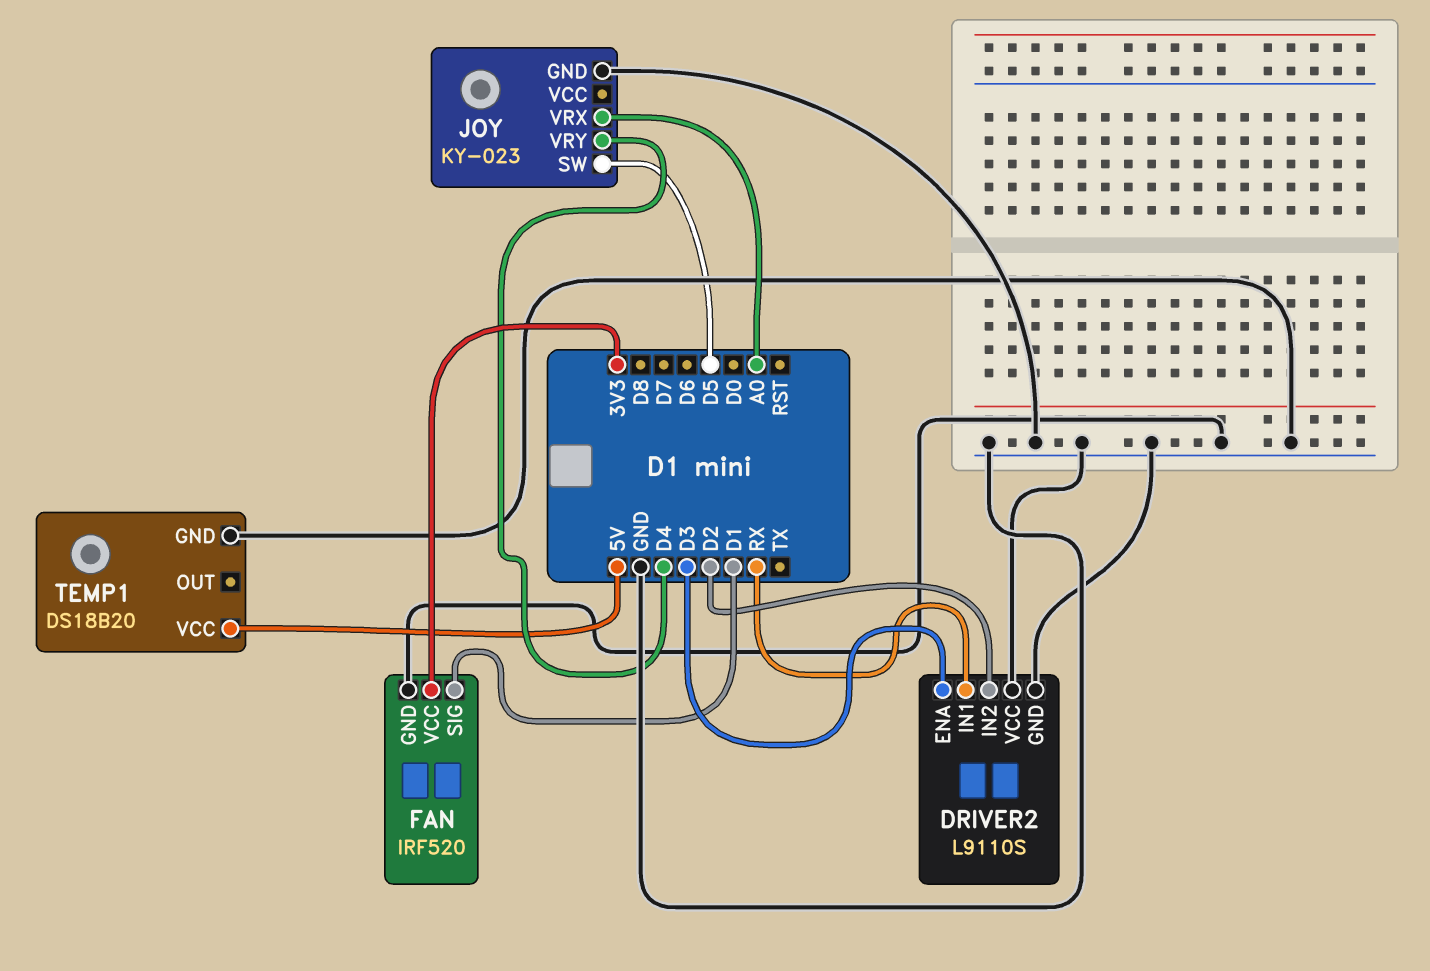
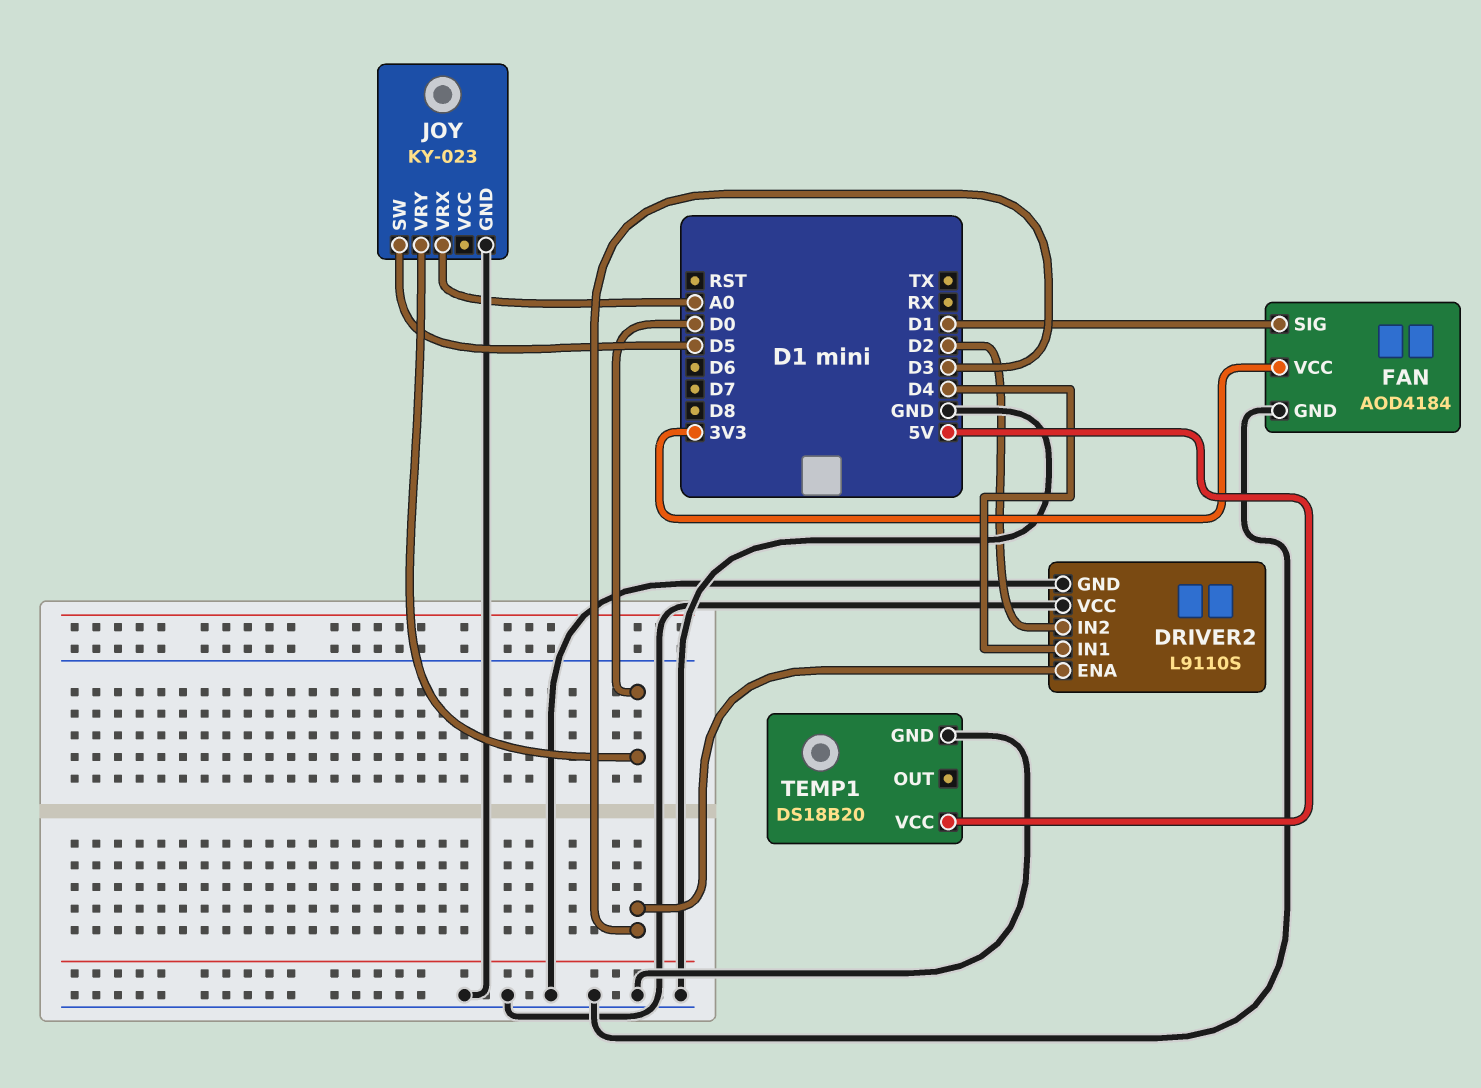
DRIVER2 pin IN1: RX -> D4
FAN: IRF520 -> AOD4184
JOY pin VRY: D4 -> D0

